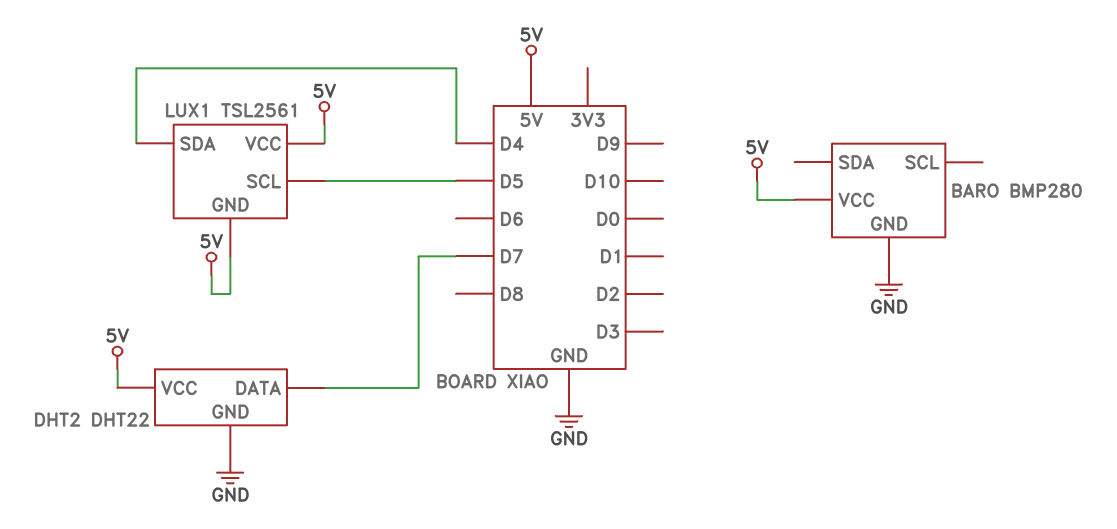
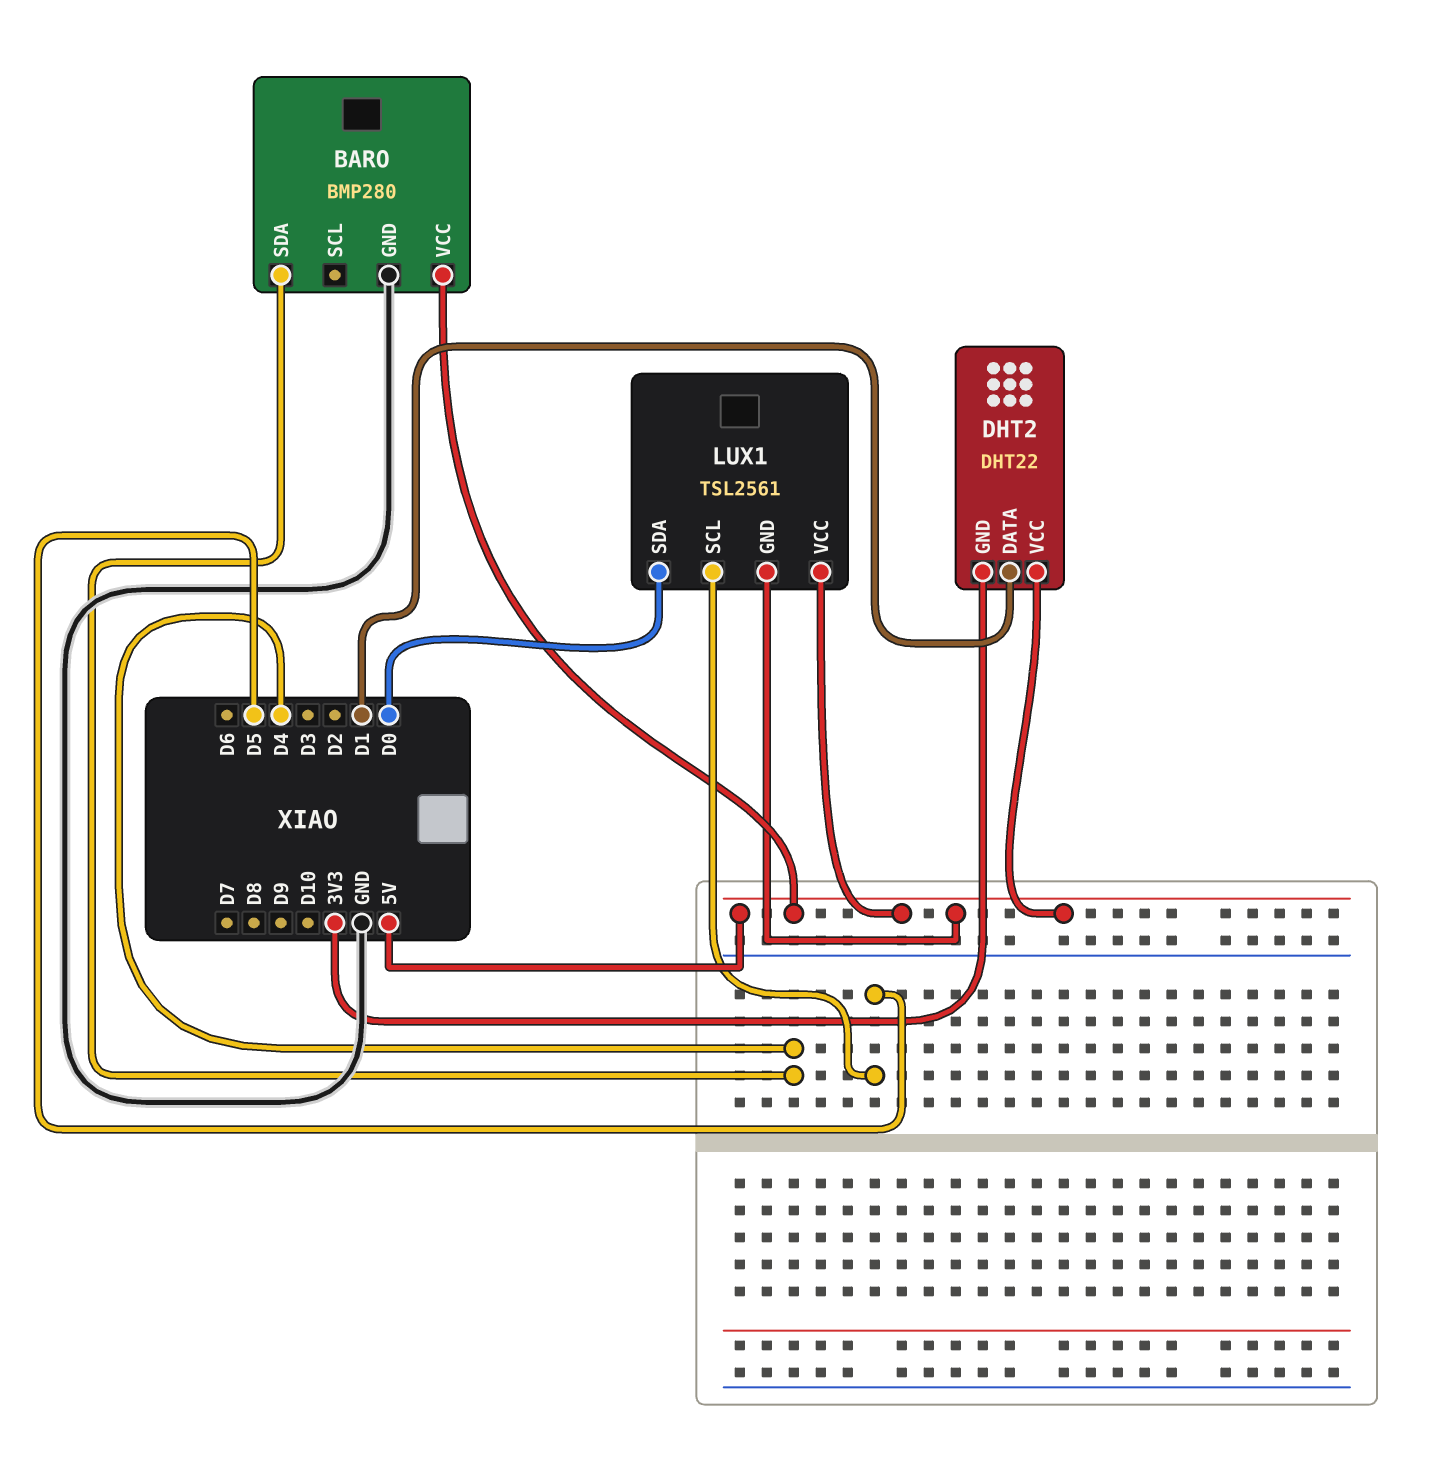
BARO pin SDA: none -> D4
DHT2 pin DATA: D7 -> D1
DHT2 pin GND: GND -> 3V3
LUX1 pin SDA: D4 -> D0

